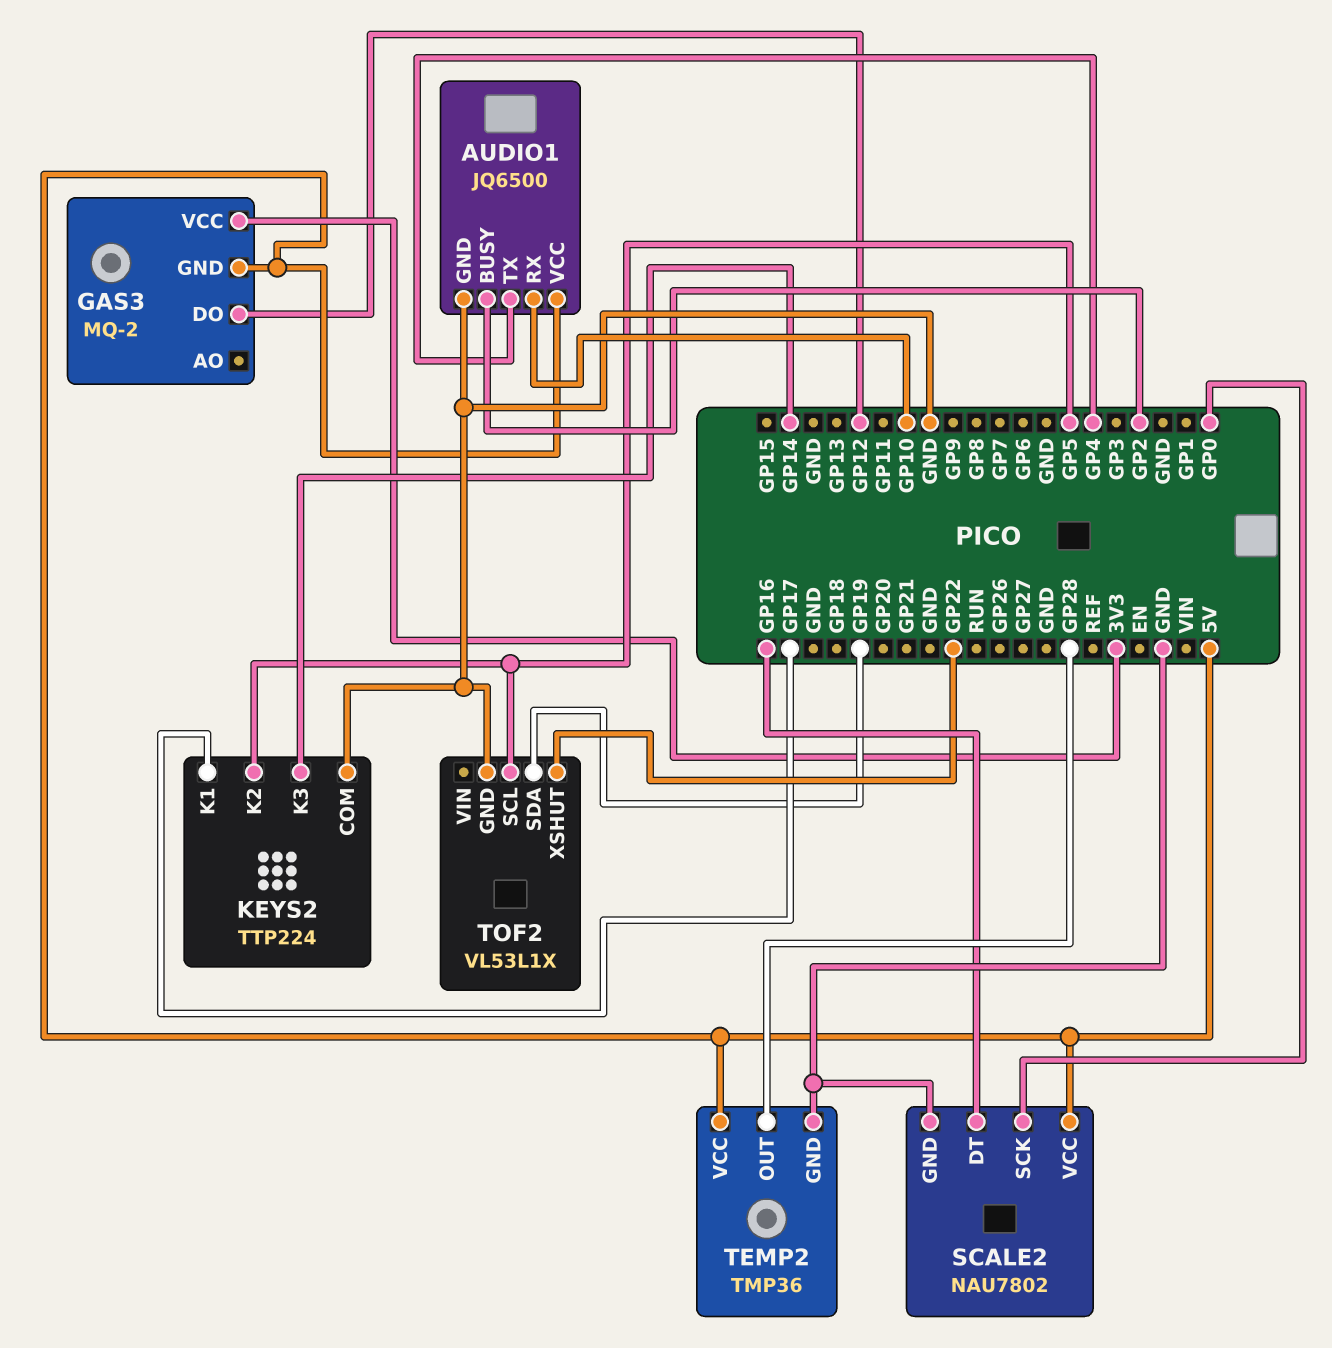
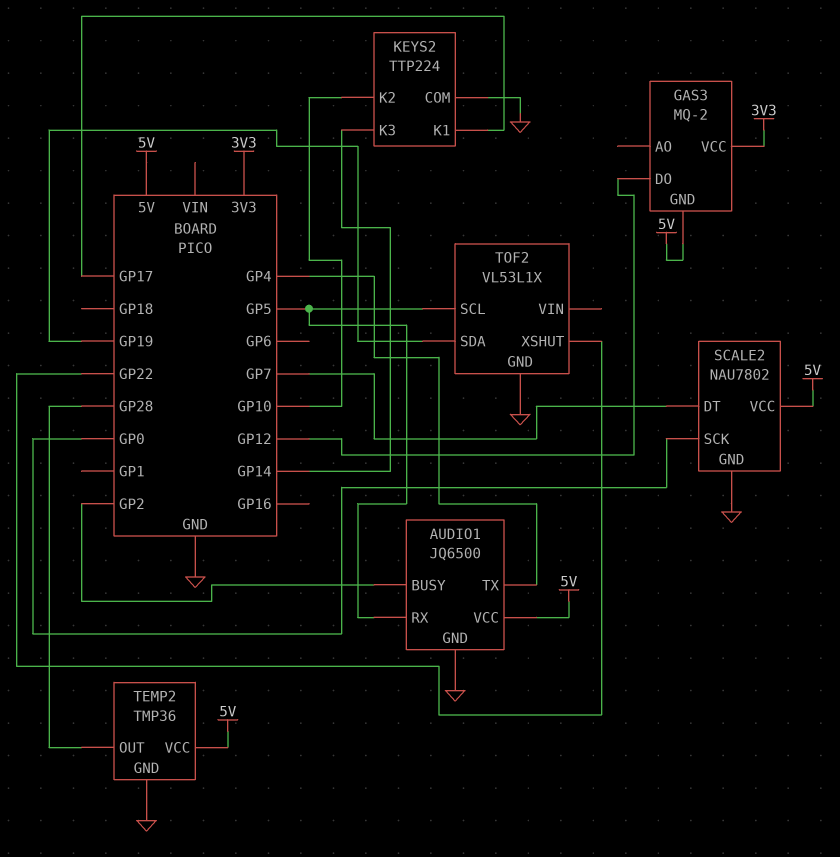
AUDIO1 pin RX: GP10 -> GP5
KEYS2 pin K2: GP5 -> GP10
SCALE2 pin DT: GP16 -> GP7

